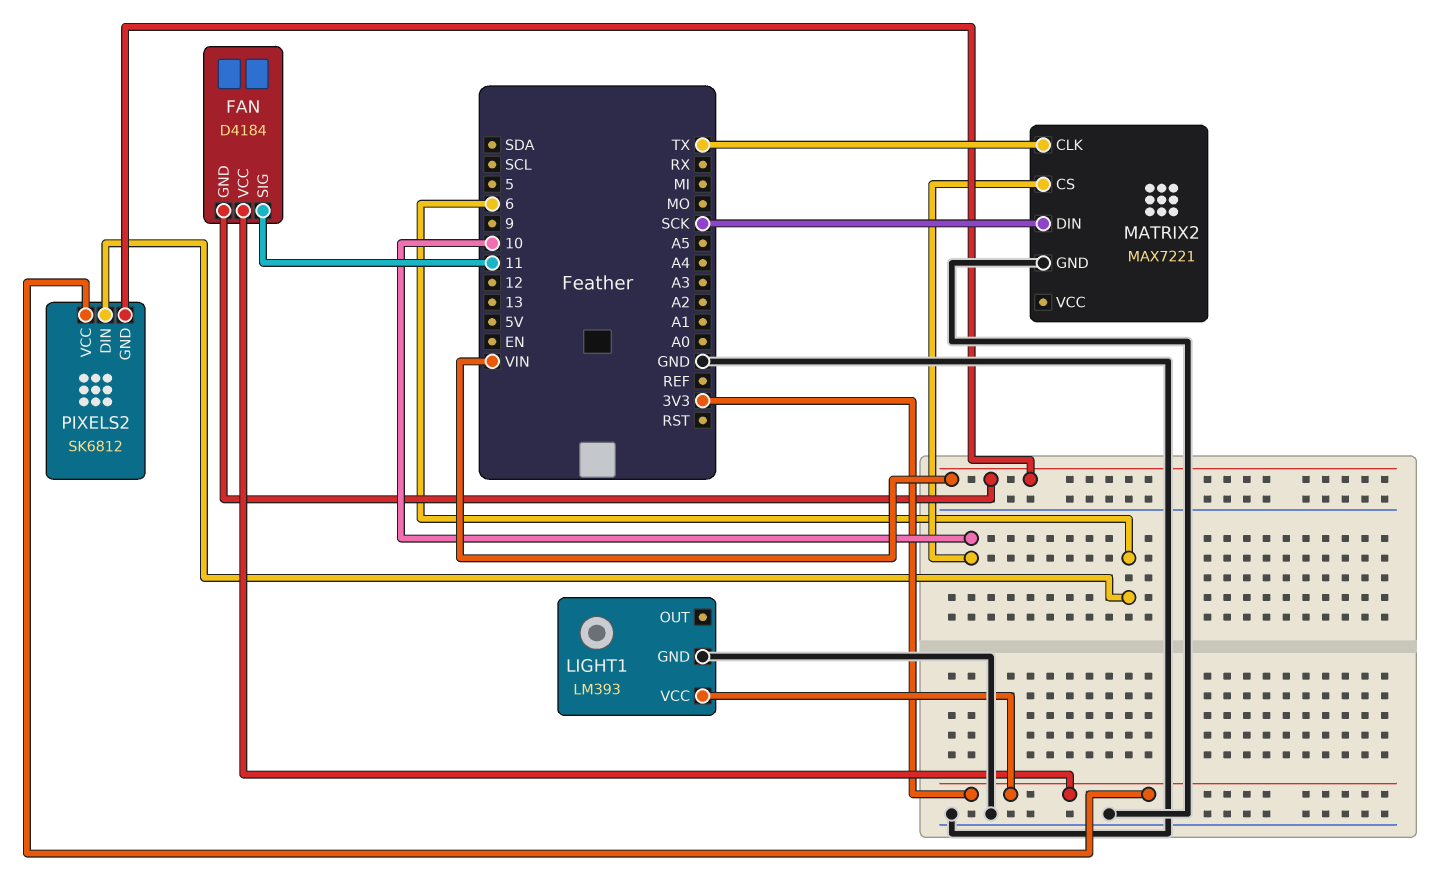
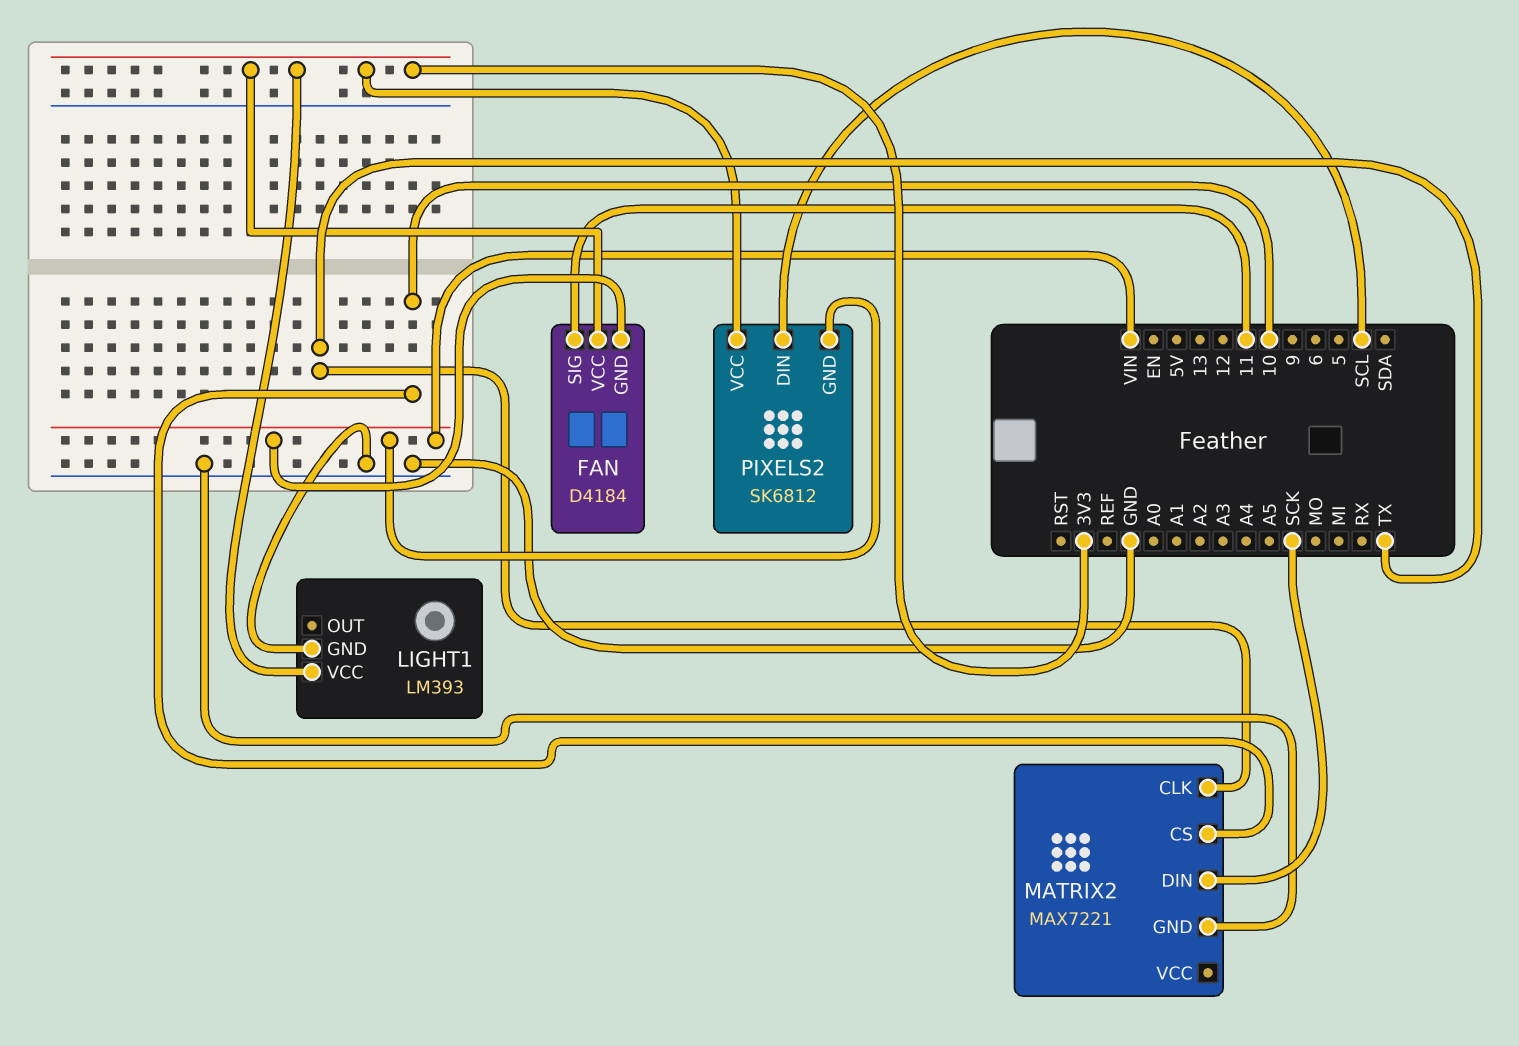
PIXELS2 pin DIN: 6 -> SCL

